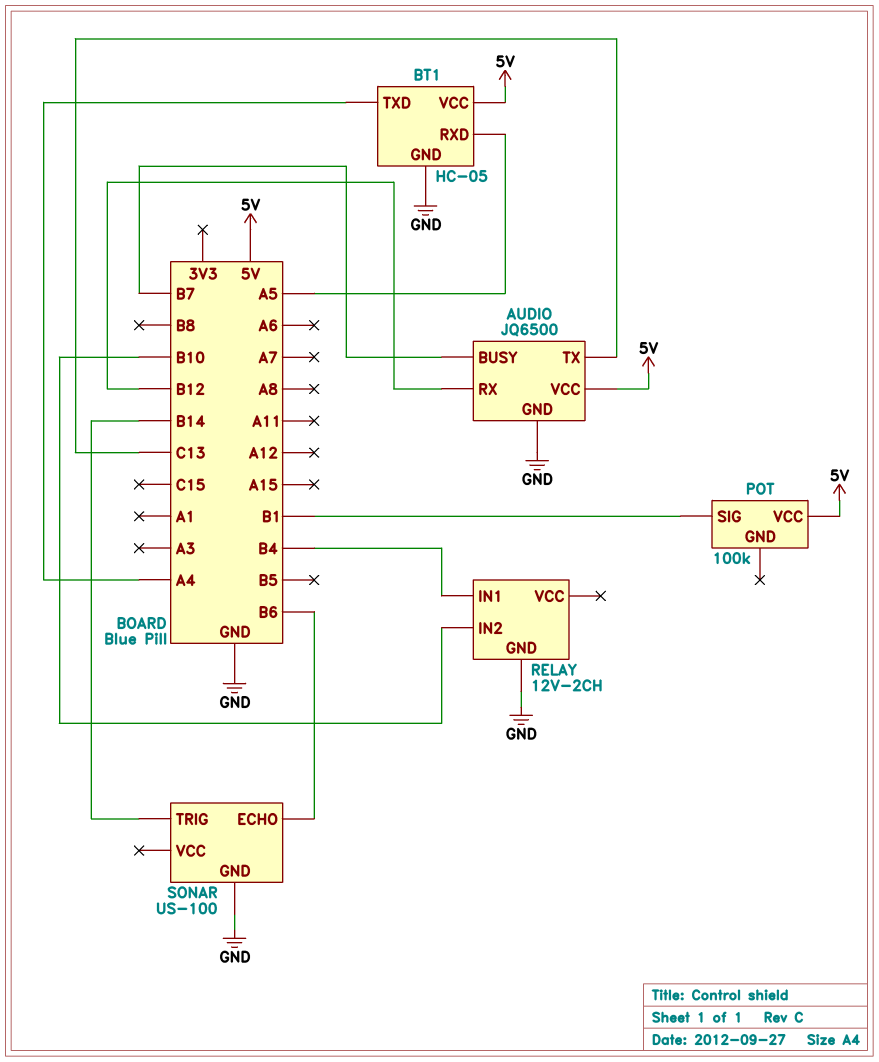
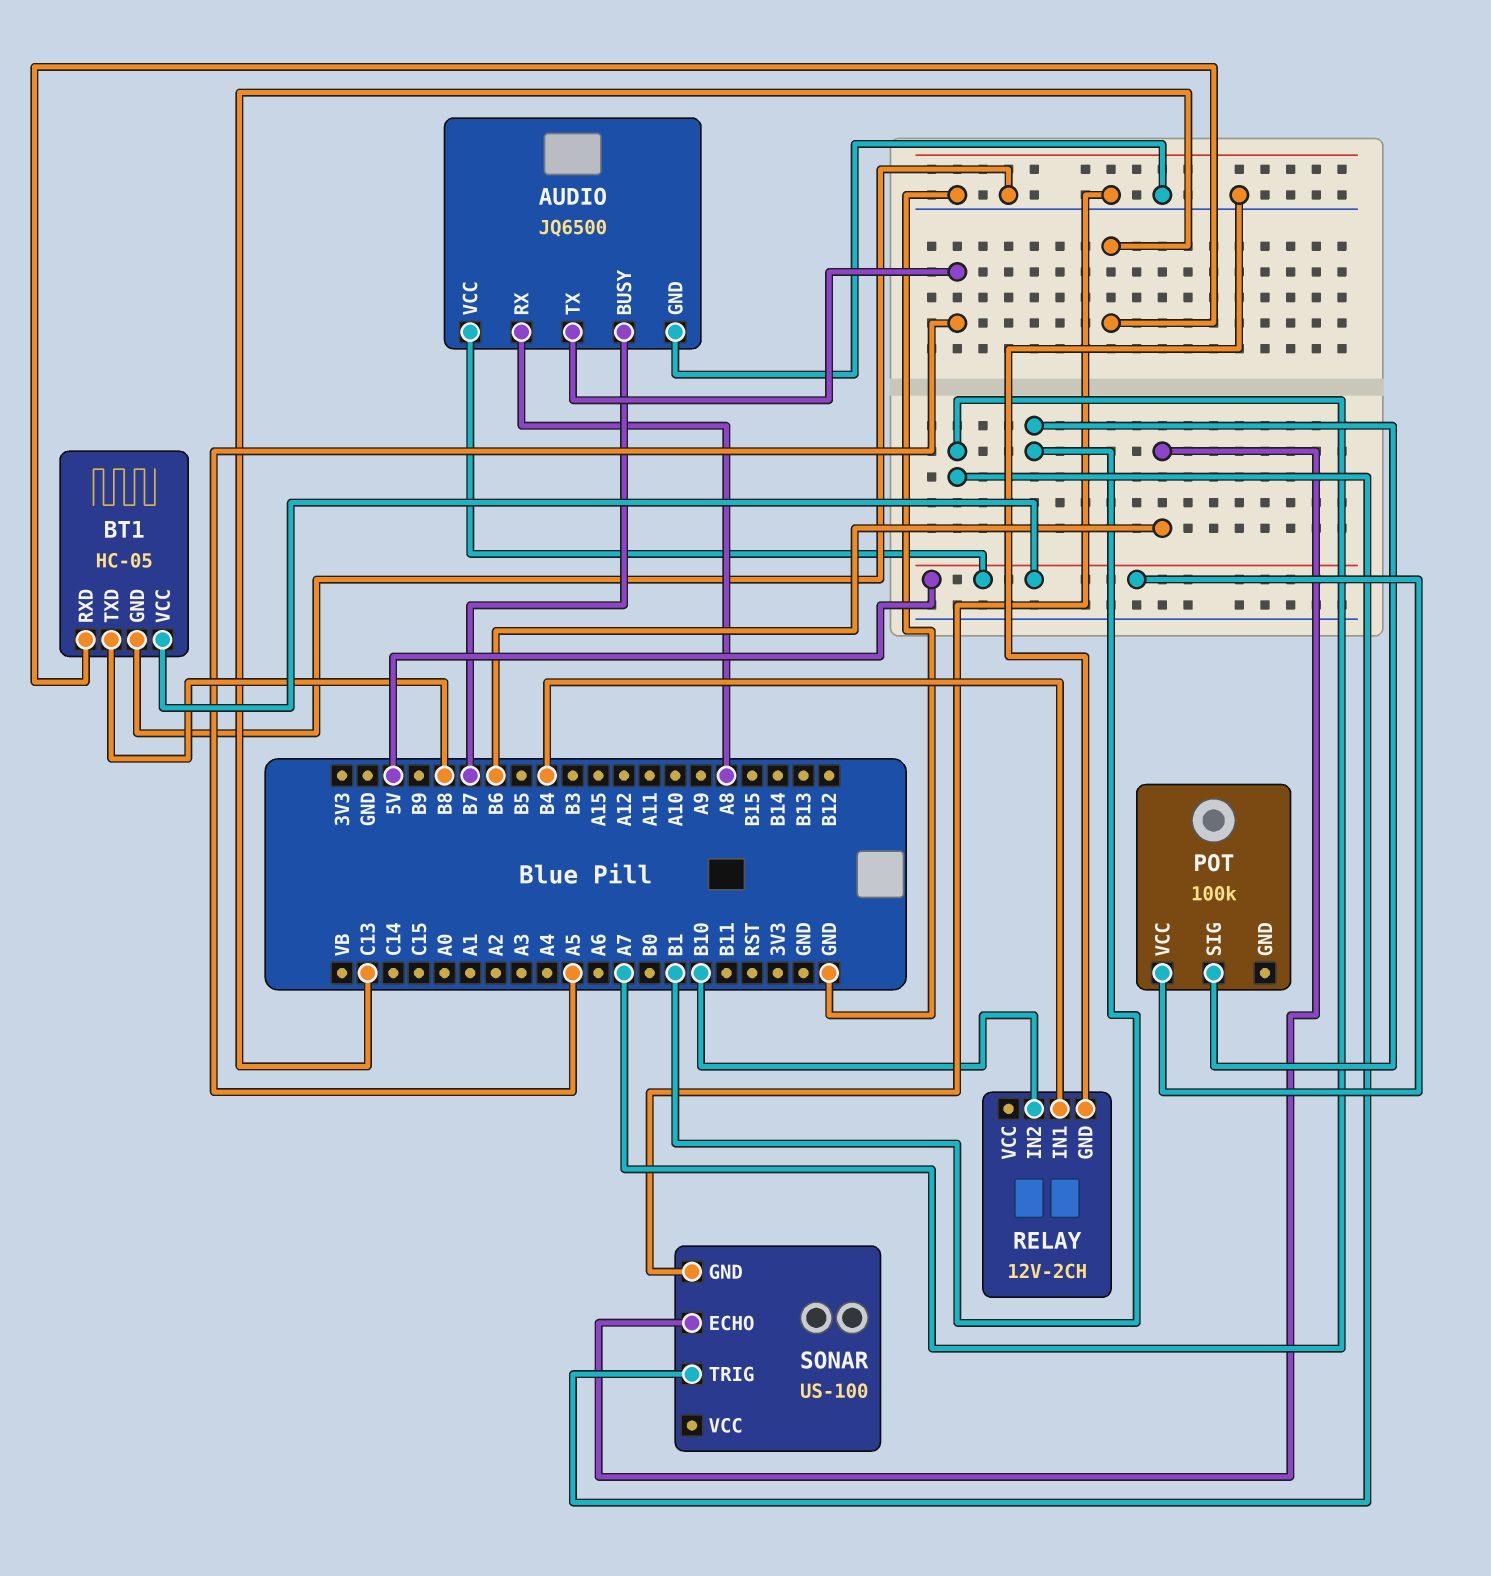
AUDIO pin RX: B12 -> A8
AUDIO pin TX: C13 -> A5
BT1 pin RXD: A5 -> C13
BT1 pin TXD: A4 -> B8
SONAR pin TRIG: B14 -> A7

